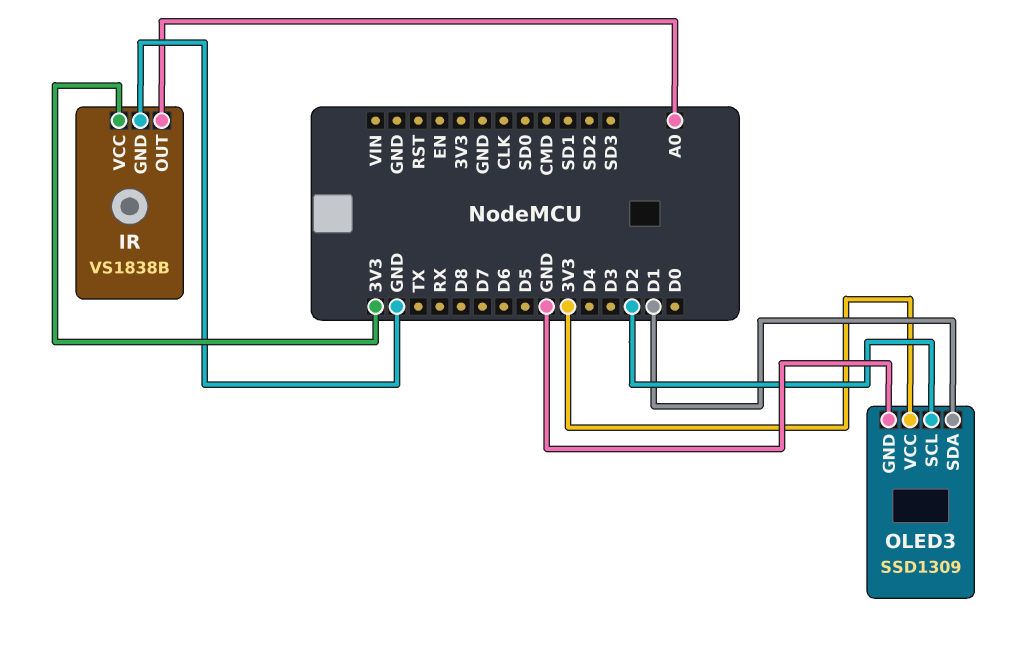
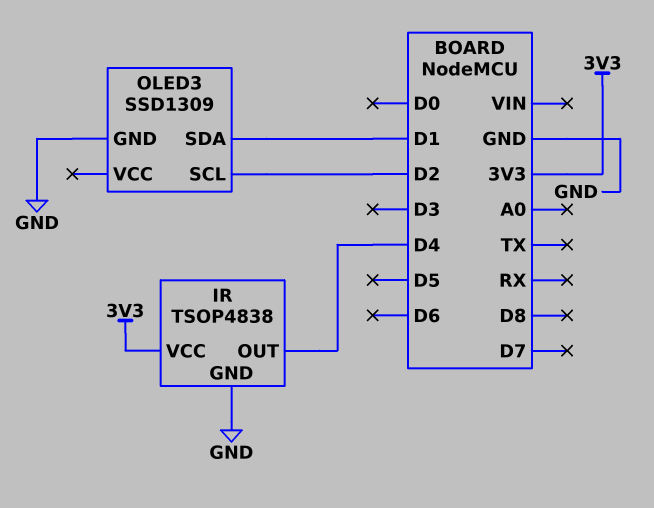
IR: VS1838B -> TSOP4838
IR pin OUT: A0 -> D4
OLED3 pin VCC: 3V3 -> none

